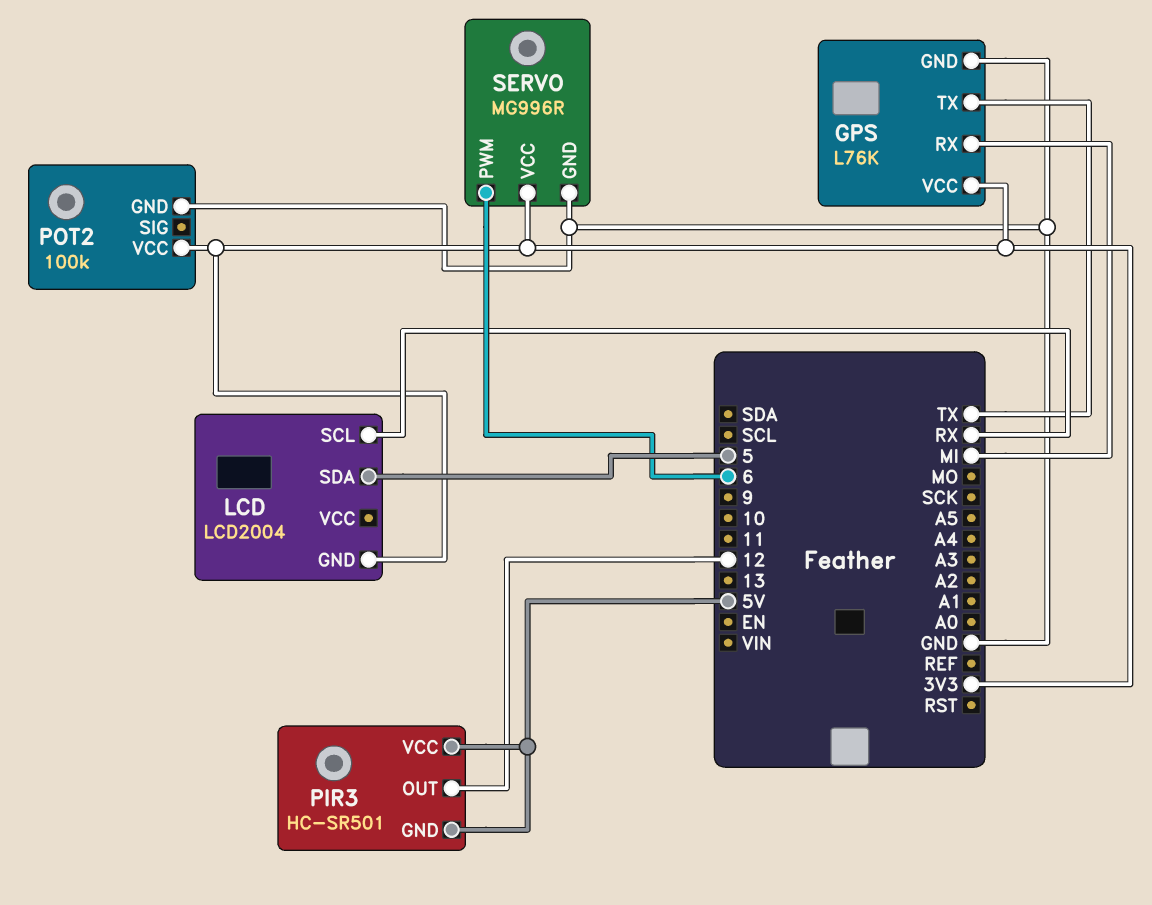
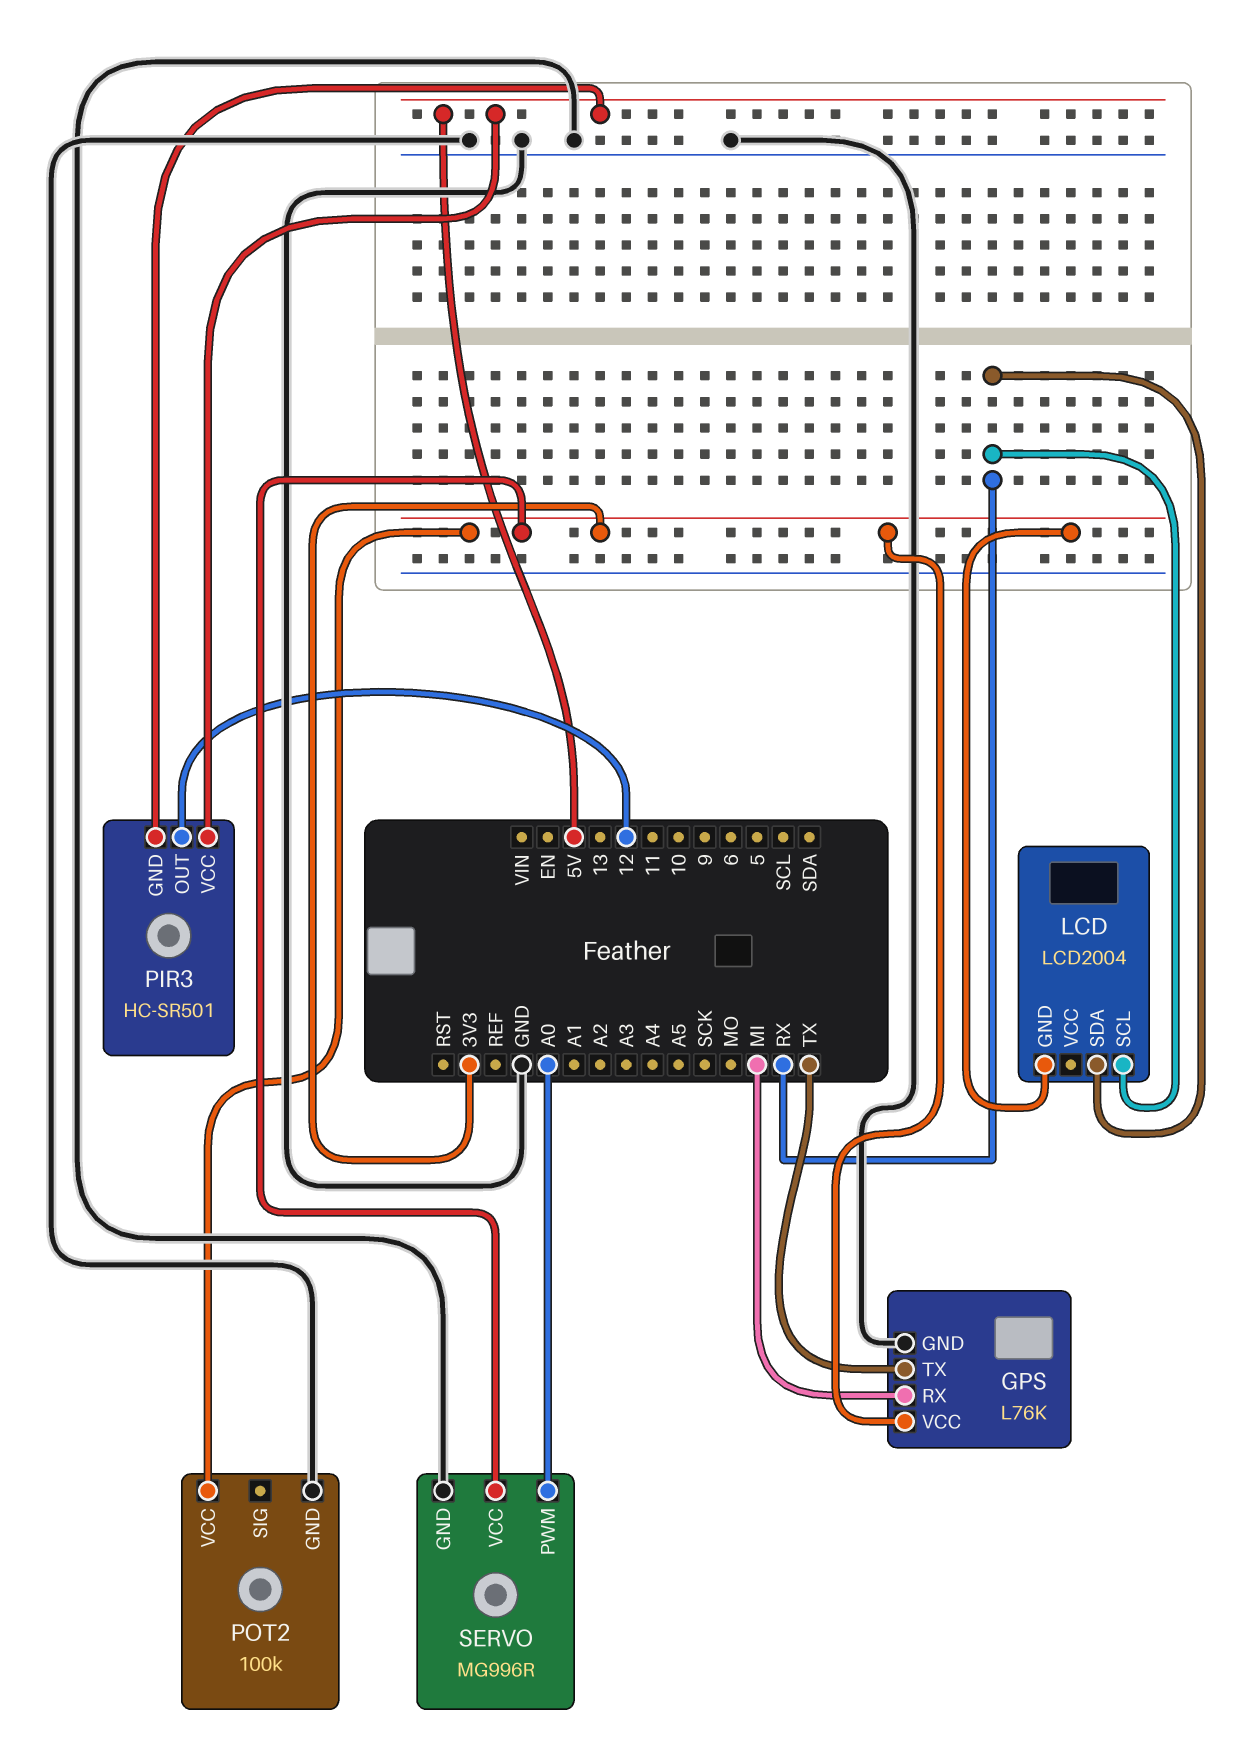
LCD pin SDA: 5 -> RX
SERVO pin PWM: 6 -> A0

